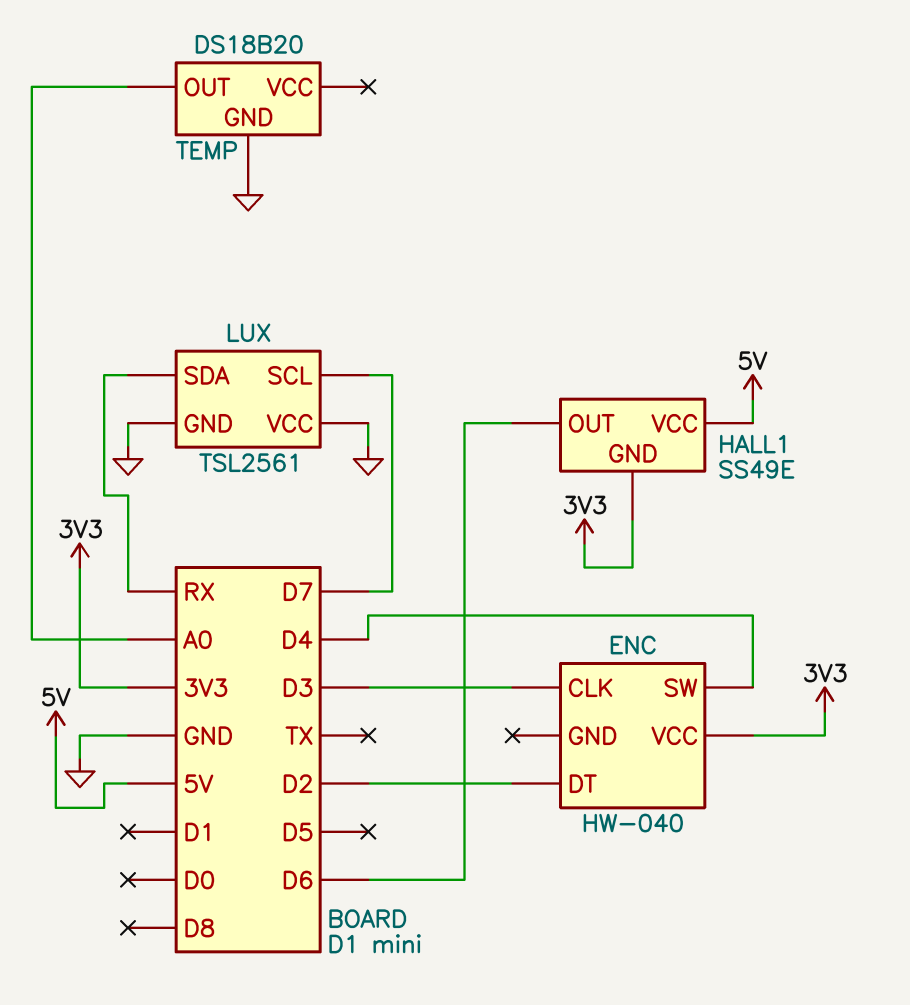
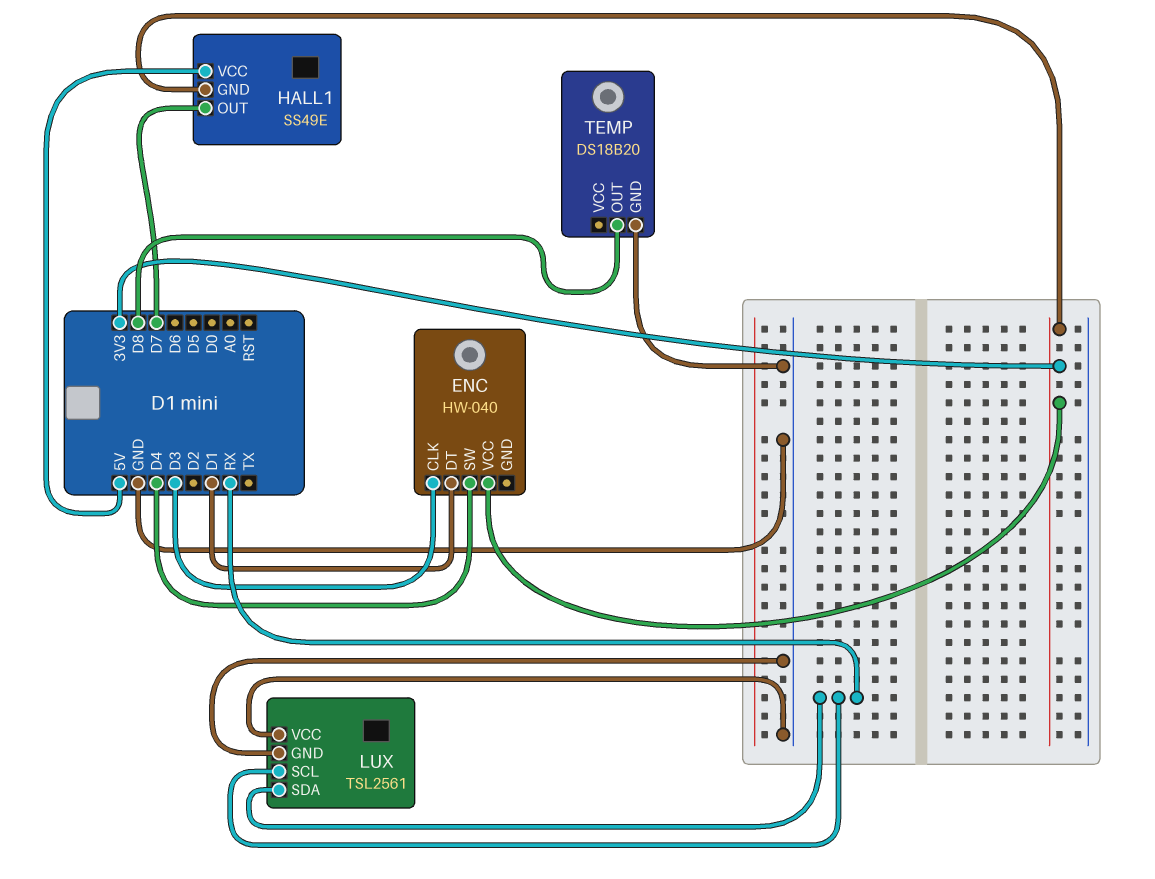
ENC pin DT: D2 -> D1
HALL1 pin OUT: D6 -> D7
LUX pin SCL: D7 -> RX
TEMP pin OUT: A0 -> D8

